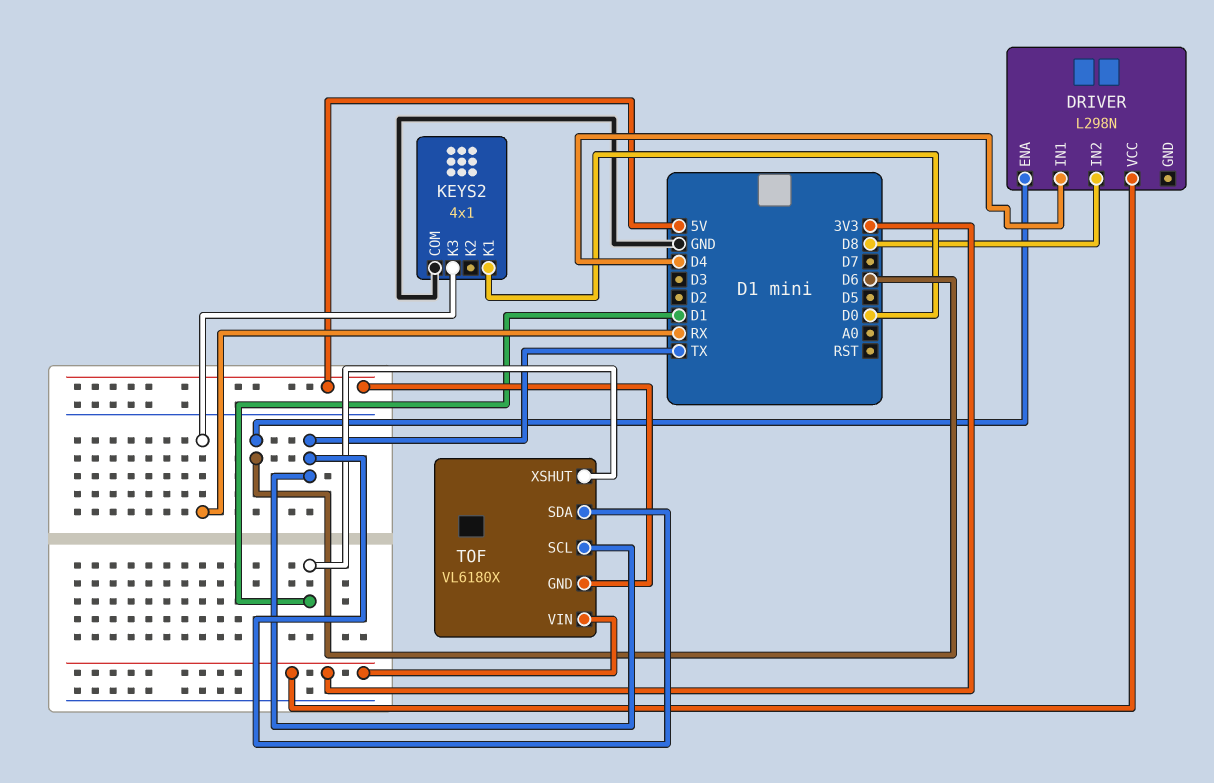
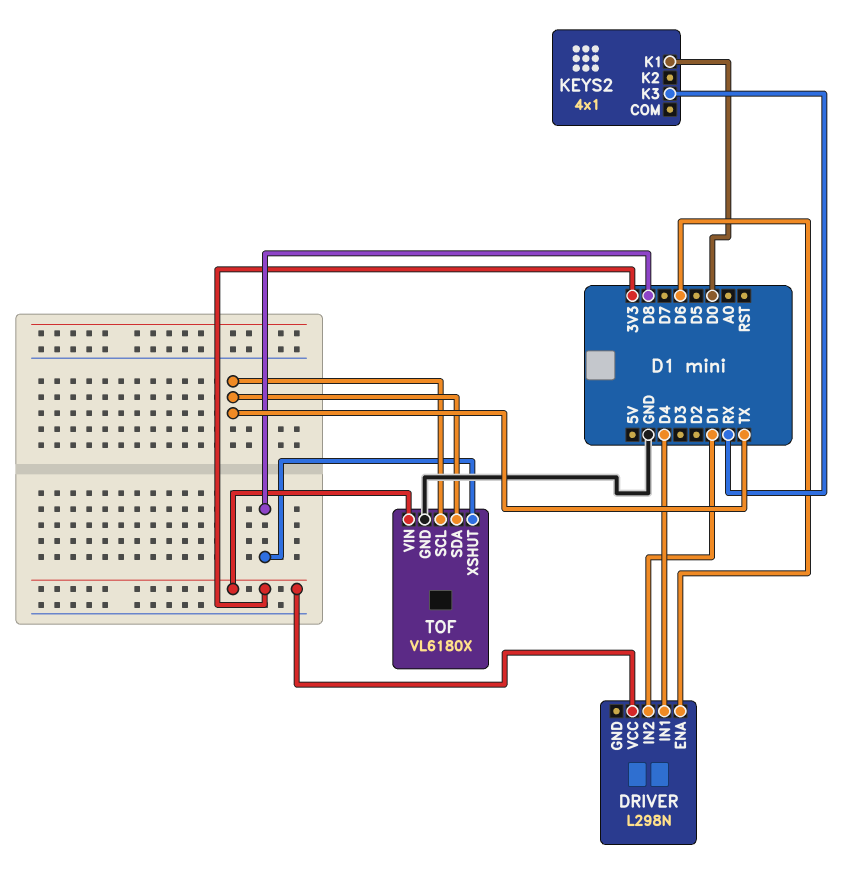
DRIVER pin IN2: D8 -> D1
KEYS2 pin COM: GND -> none
TOF pin GND: 5V -> GND
TOF pin XSHUT: D1 -> D8

